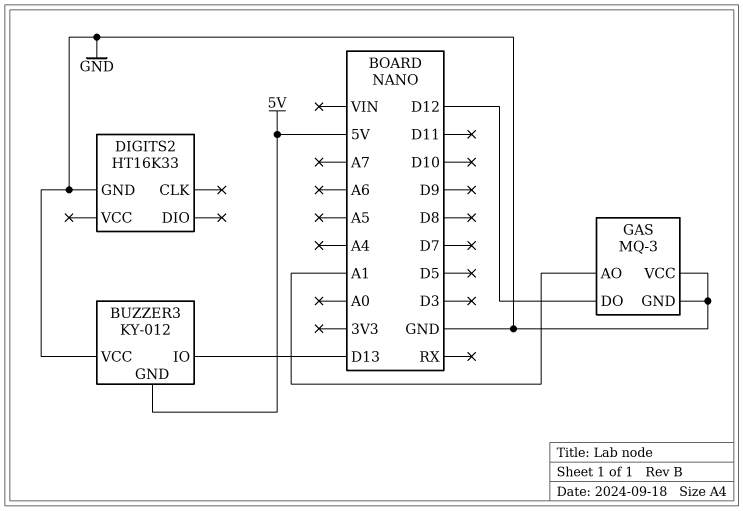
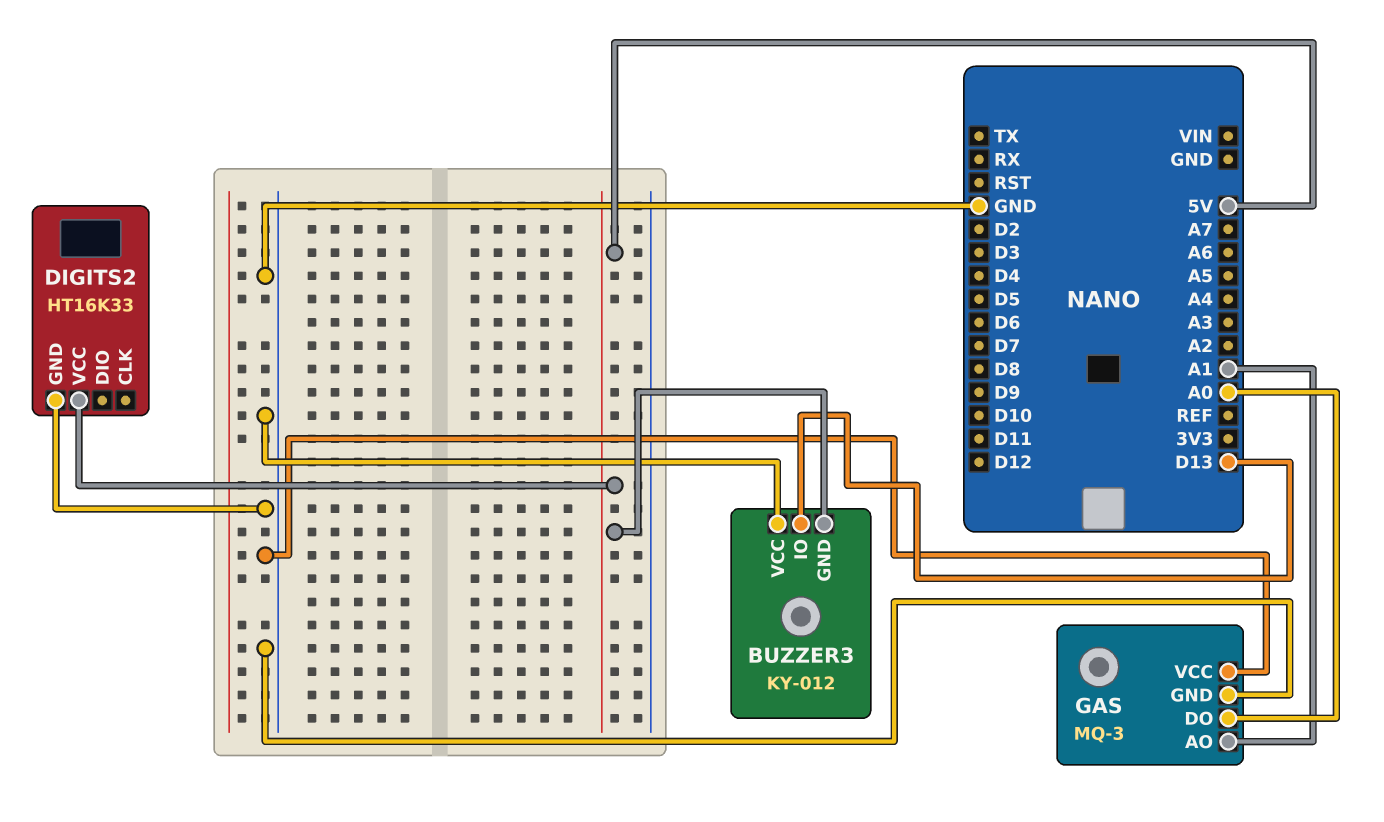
DIGITS2 pin VCC: none -> 5V
GAS pin DO: D12 -> A0

